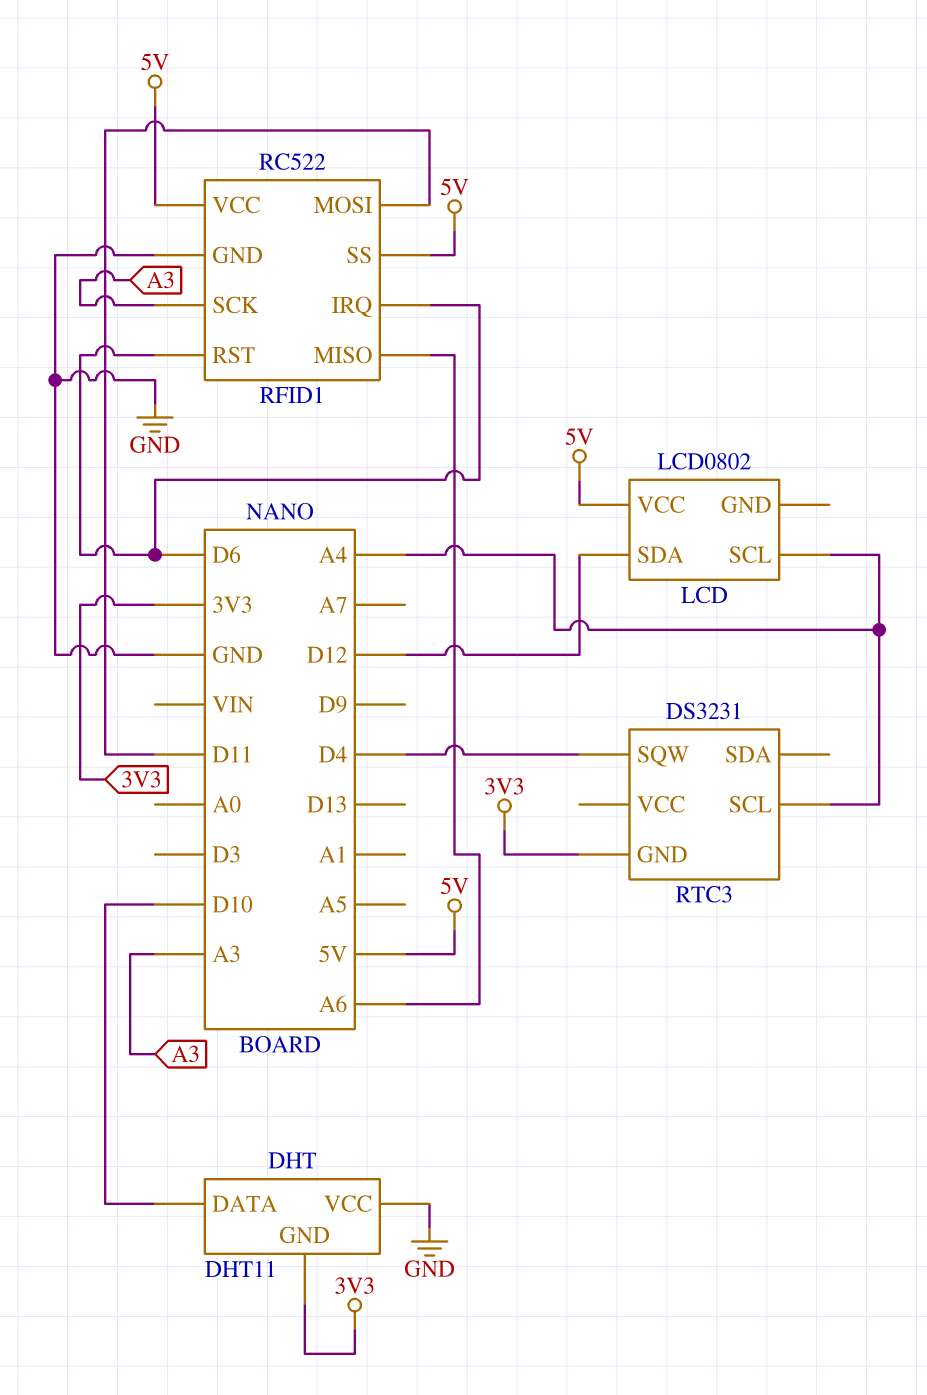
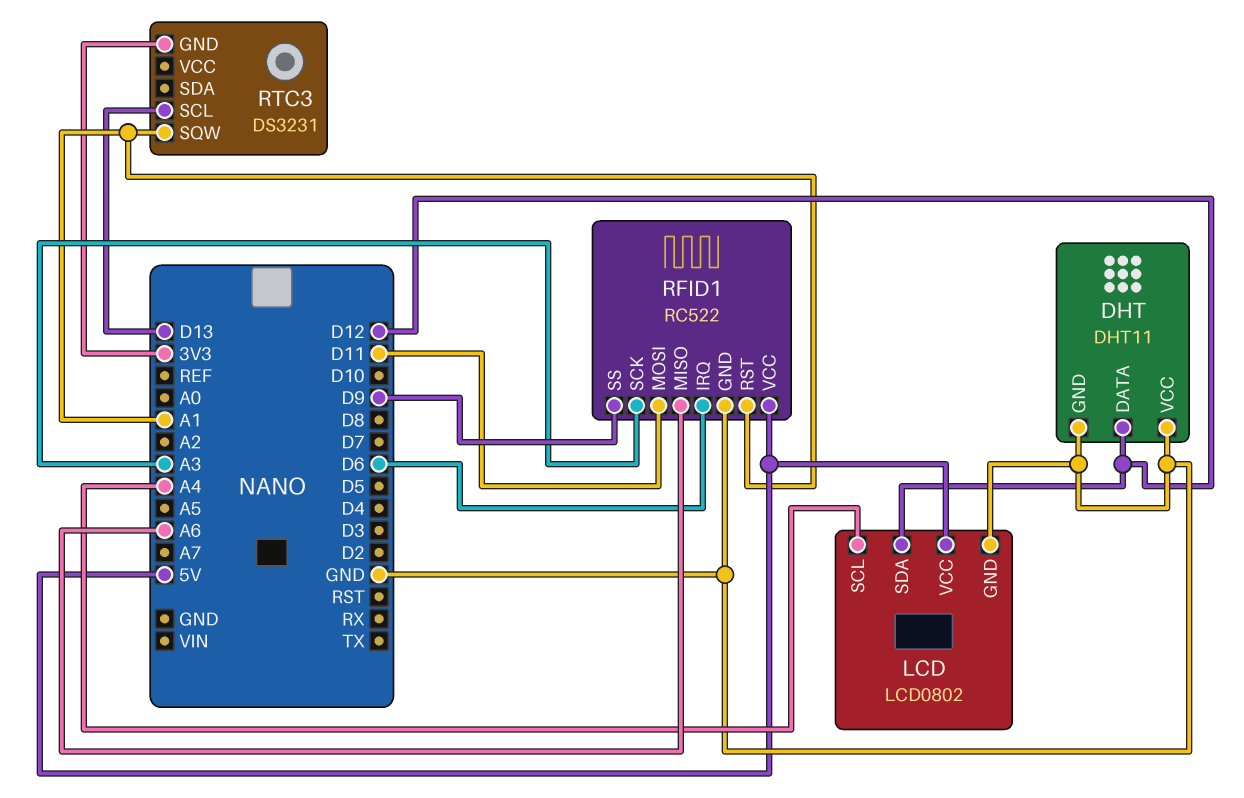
DHT pin DATA: D10 -> D12
DHT pin GND: 3V3 -> GND
LCD pin GND: none -> GND
RFID1 pin RST: D6 -> A1
RFID1 pin SS: 5V -> D9
RTC3 pin SCL: A4 -> D13
RTC3 pin SQW: D4 -> A1

